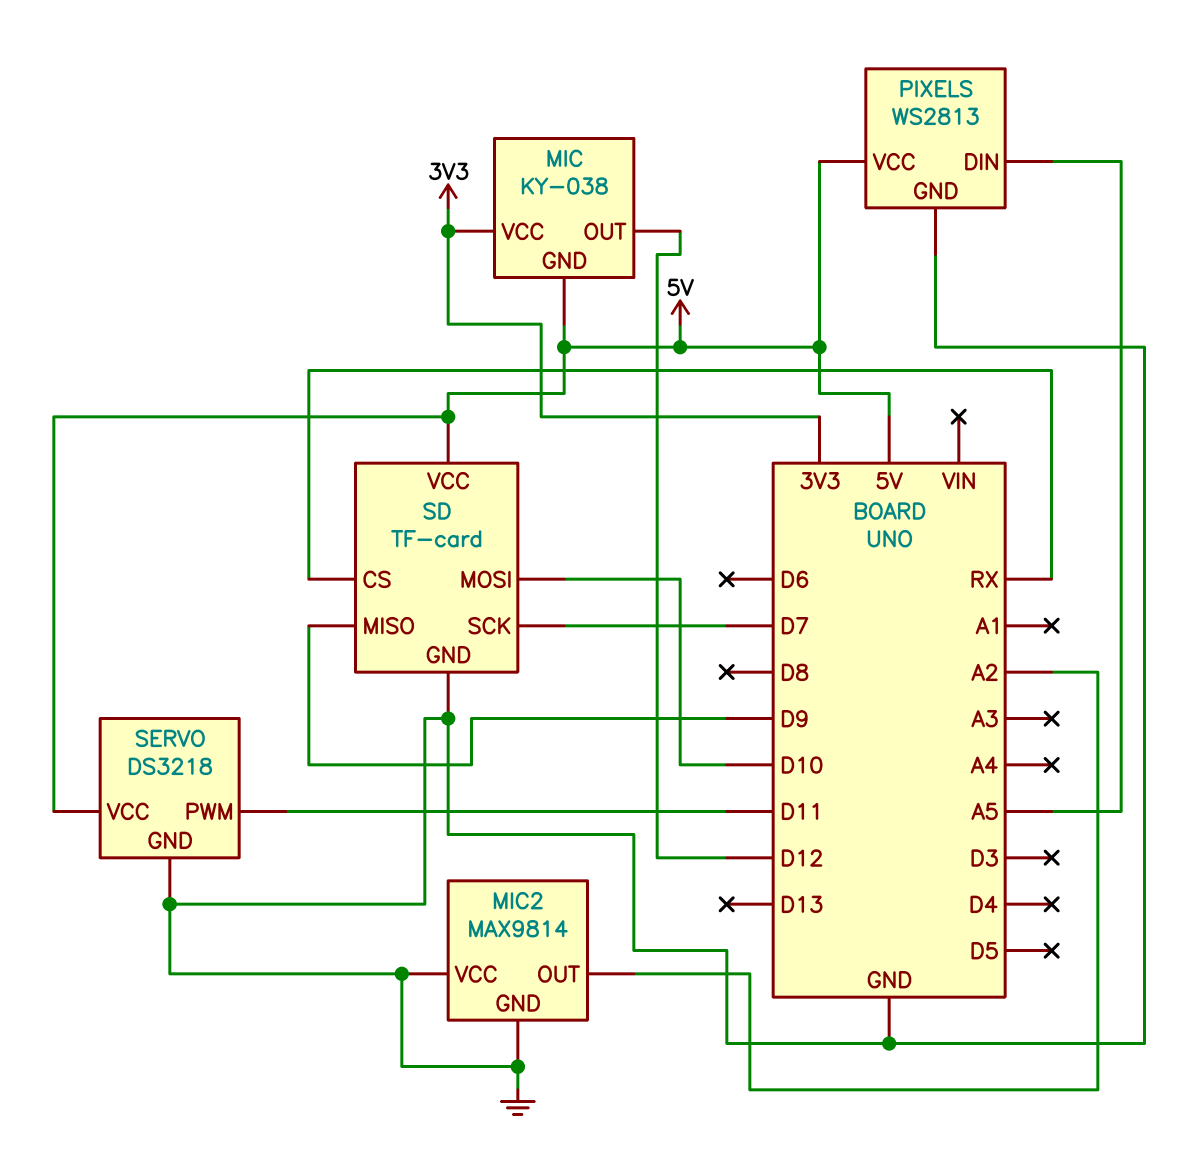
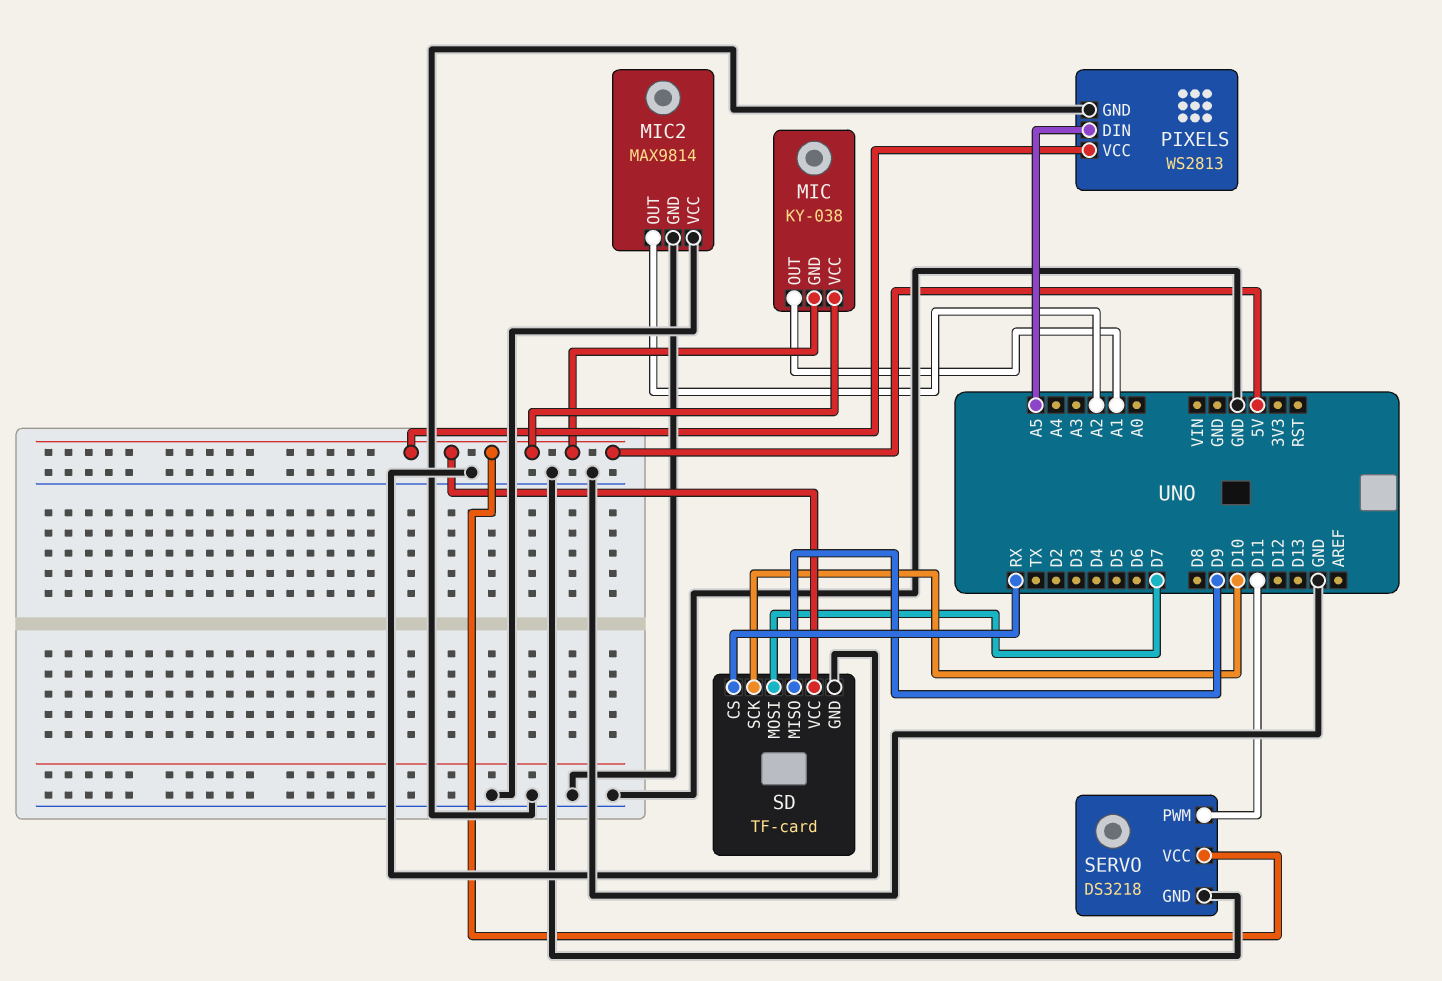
MIC pin OUT: D12 -> A1
MIC pin VCC: 3V3 -> 5V
SD pin MOSI: D10 -> D7
SD pin SCK: D7 -> D10

